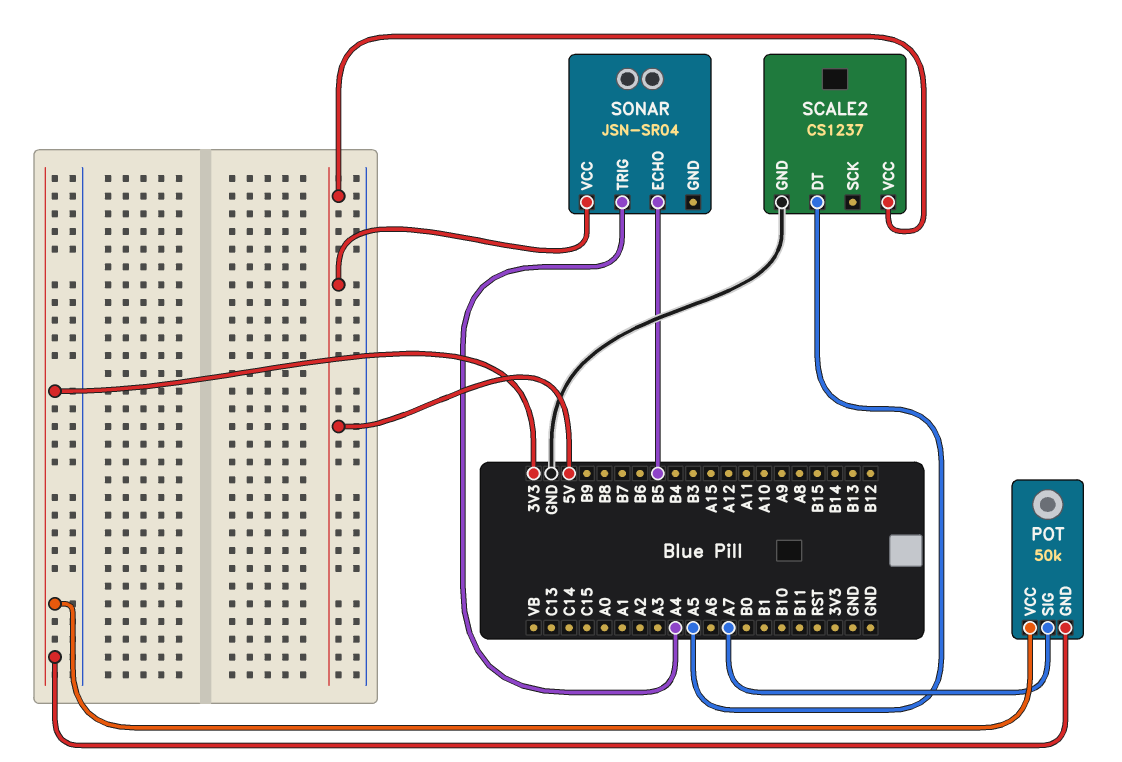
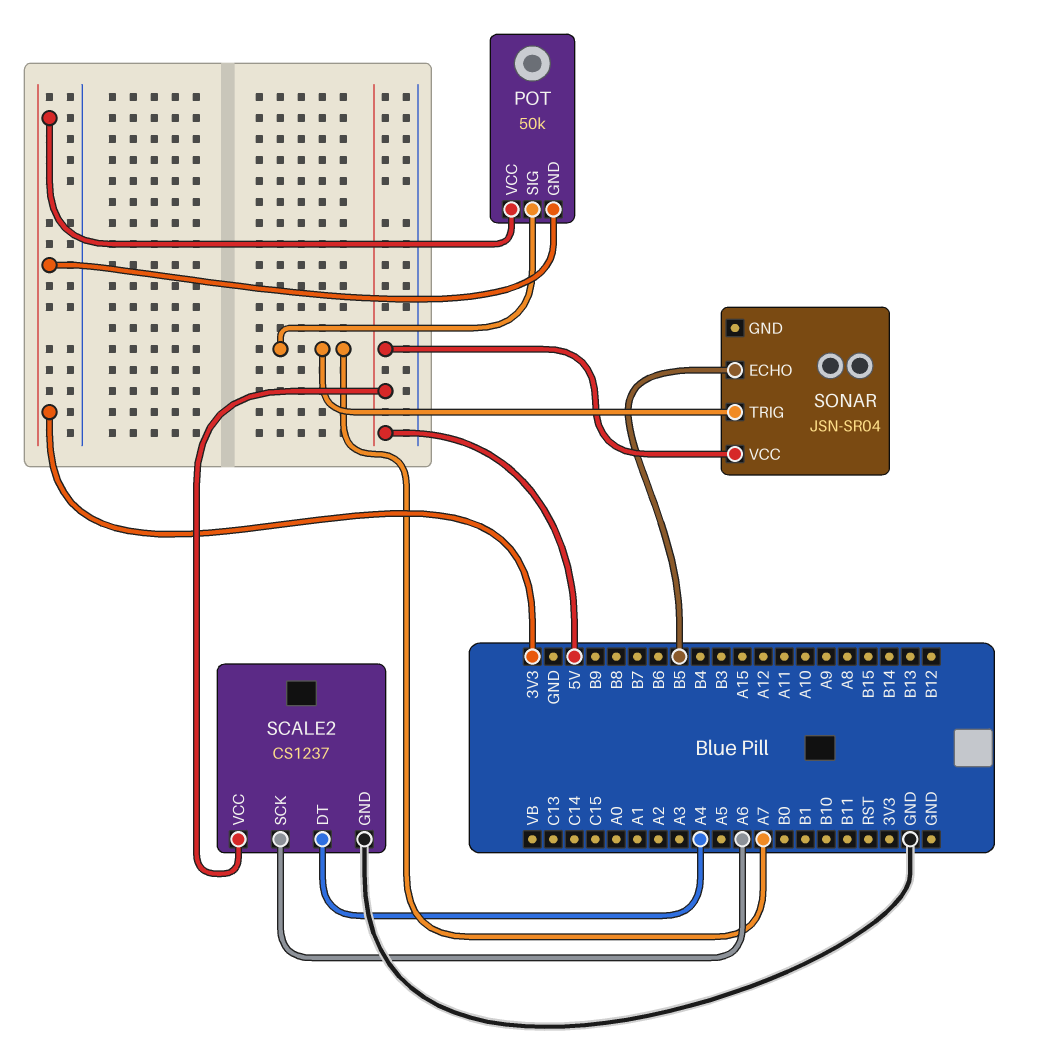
SCALE2 pin DT: A5 -> A4
SCALE2 pin SCK: none -> A6
SONAR pin TRIG: A4 -> A7

